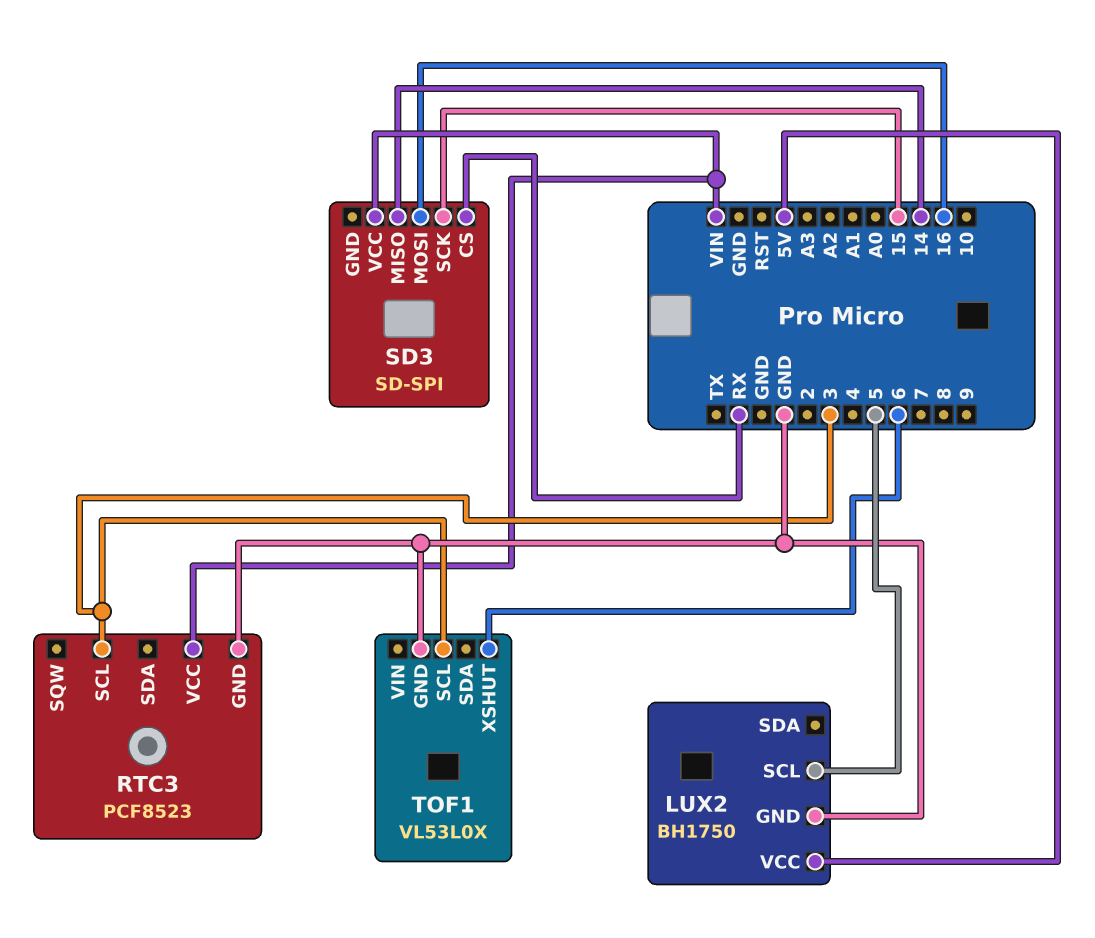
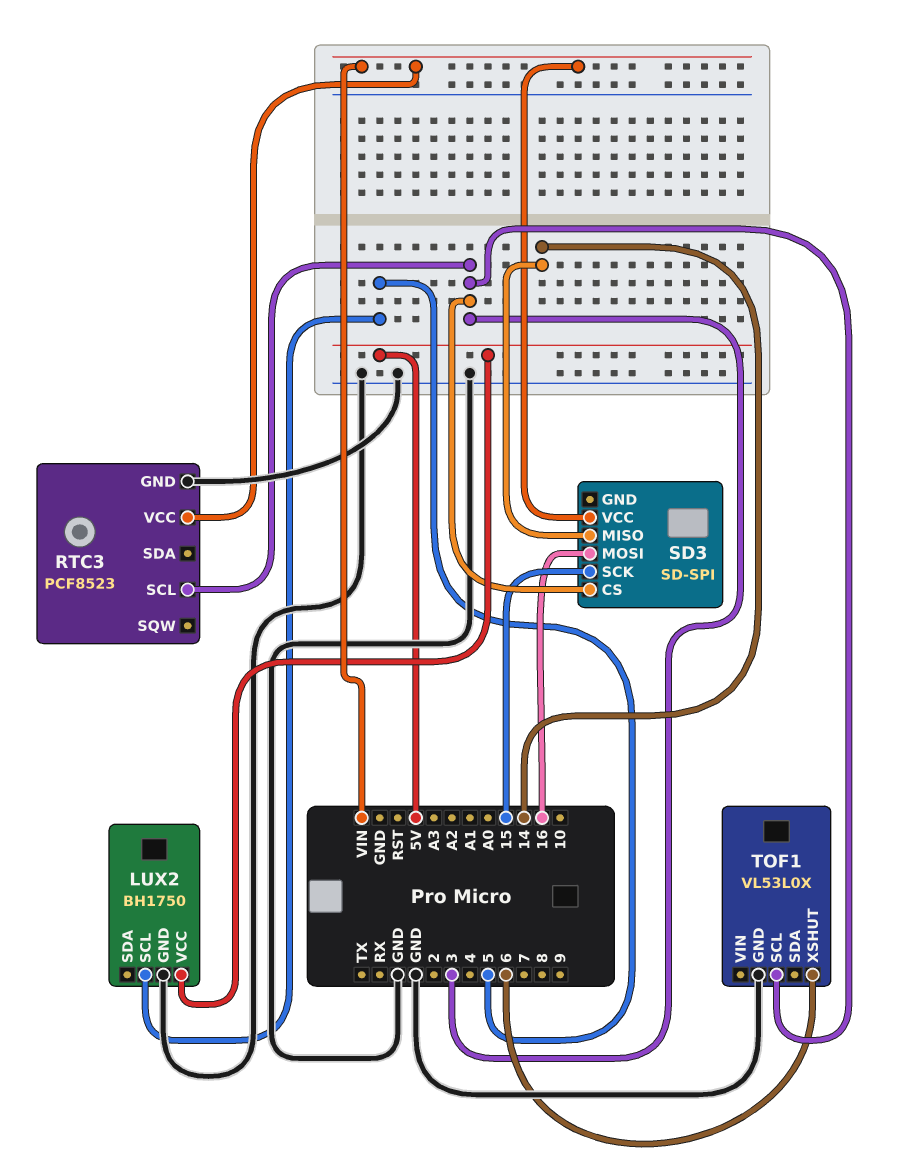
SD3 pin CS: RX -> 3

